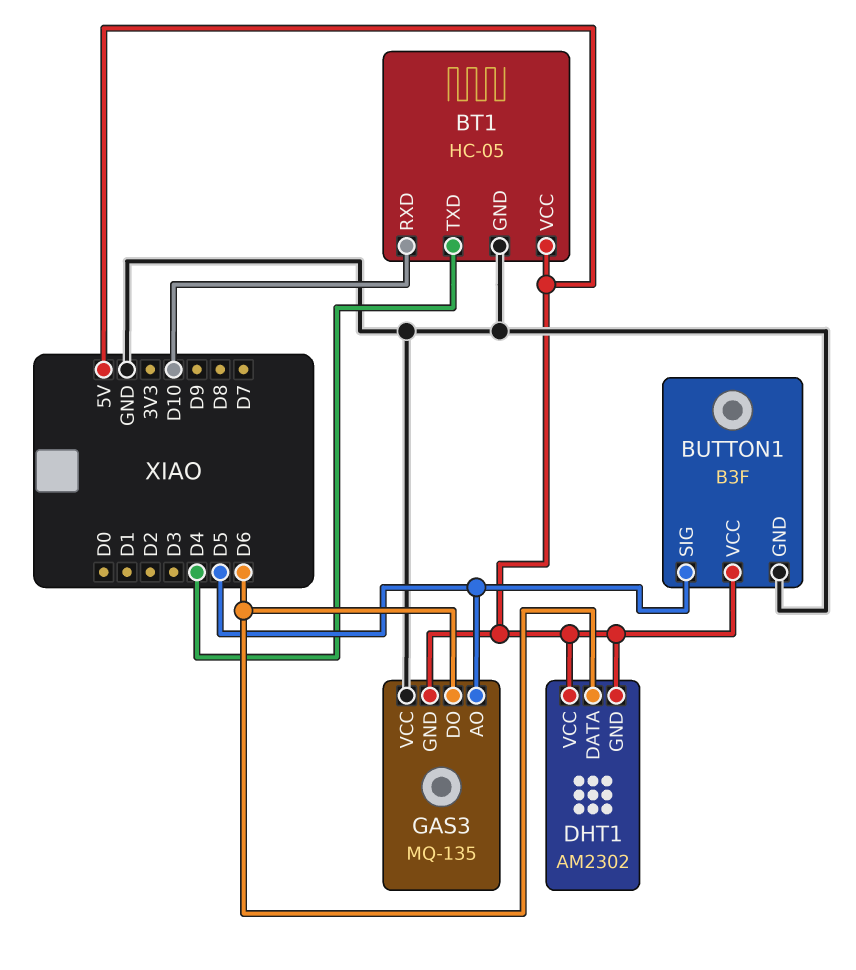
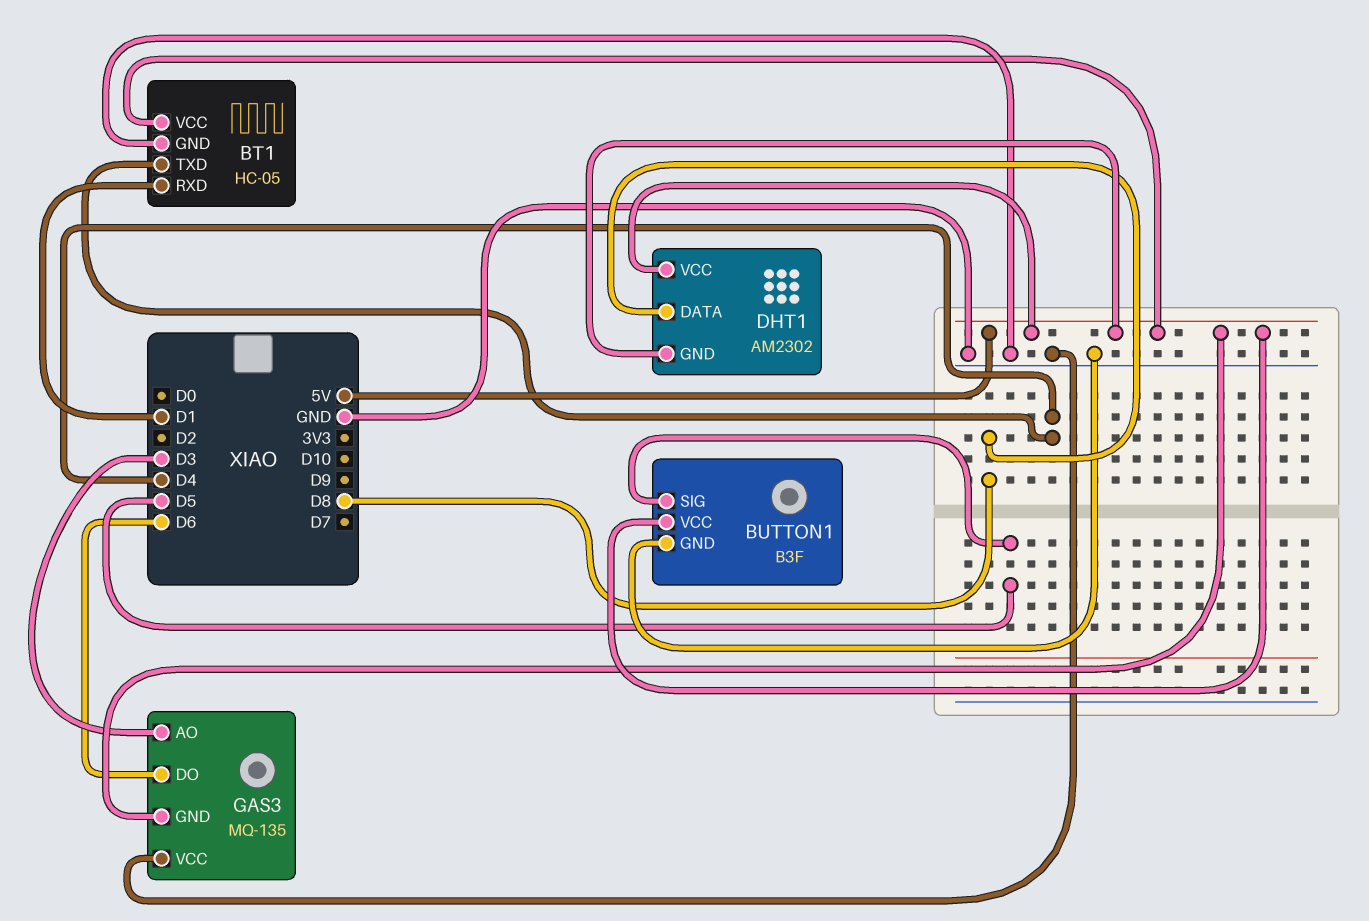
BT1 pin RXD: D10 -> D1
DHT1 pin DATA: D6 -> D8
GAS3 pin AO: D5 -> D3

